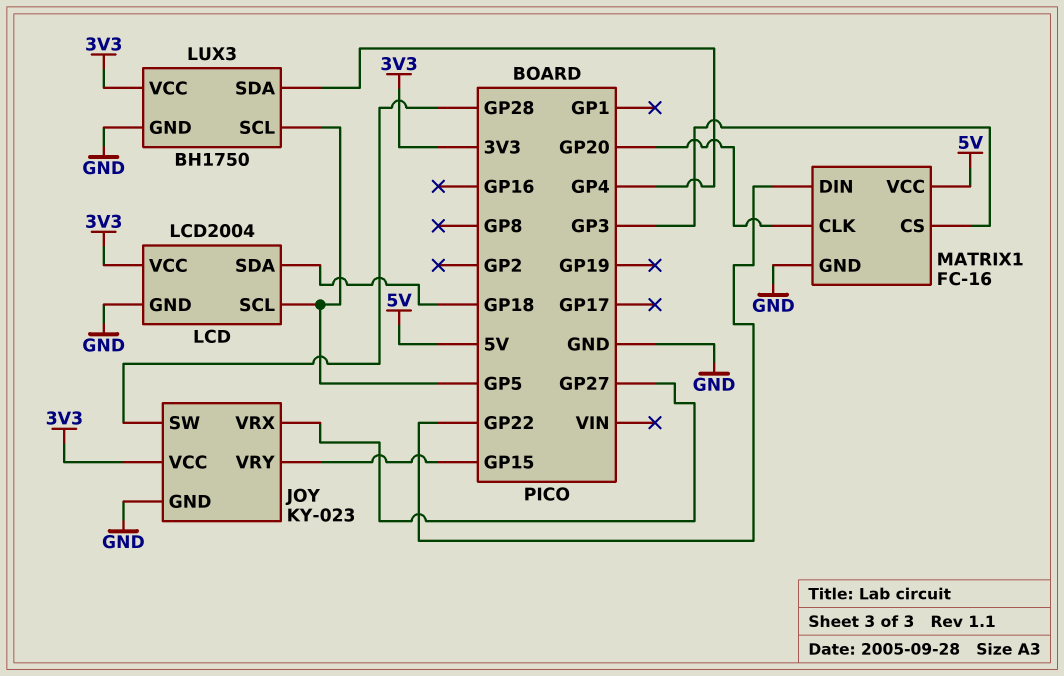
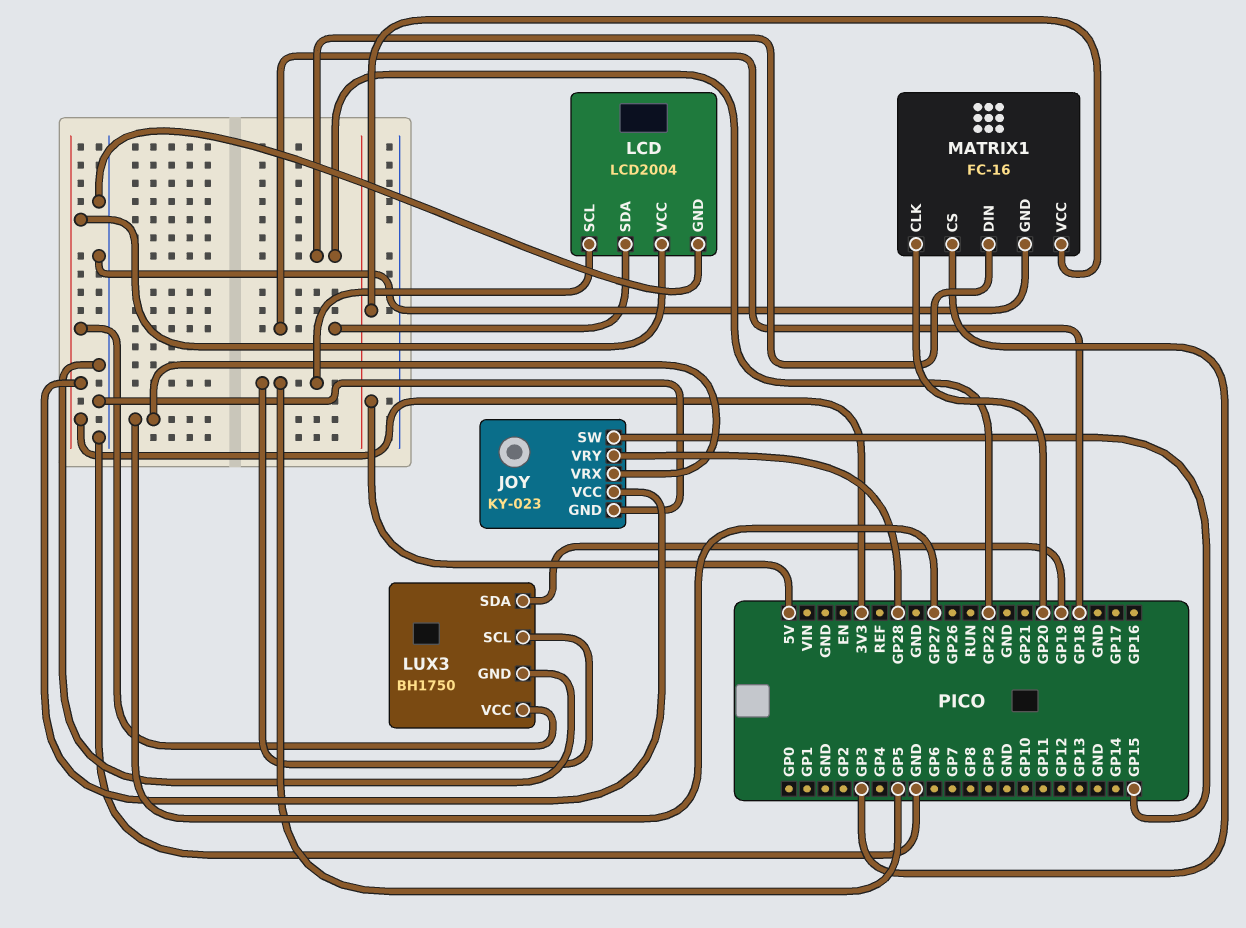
JOY pin SW: GP28 -> GP15
JOY pin VRY: GP15 -> GP28
LUX3 pin SDA: GP4 -> GP19

